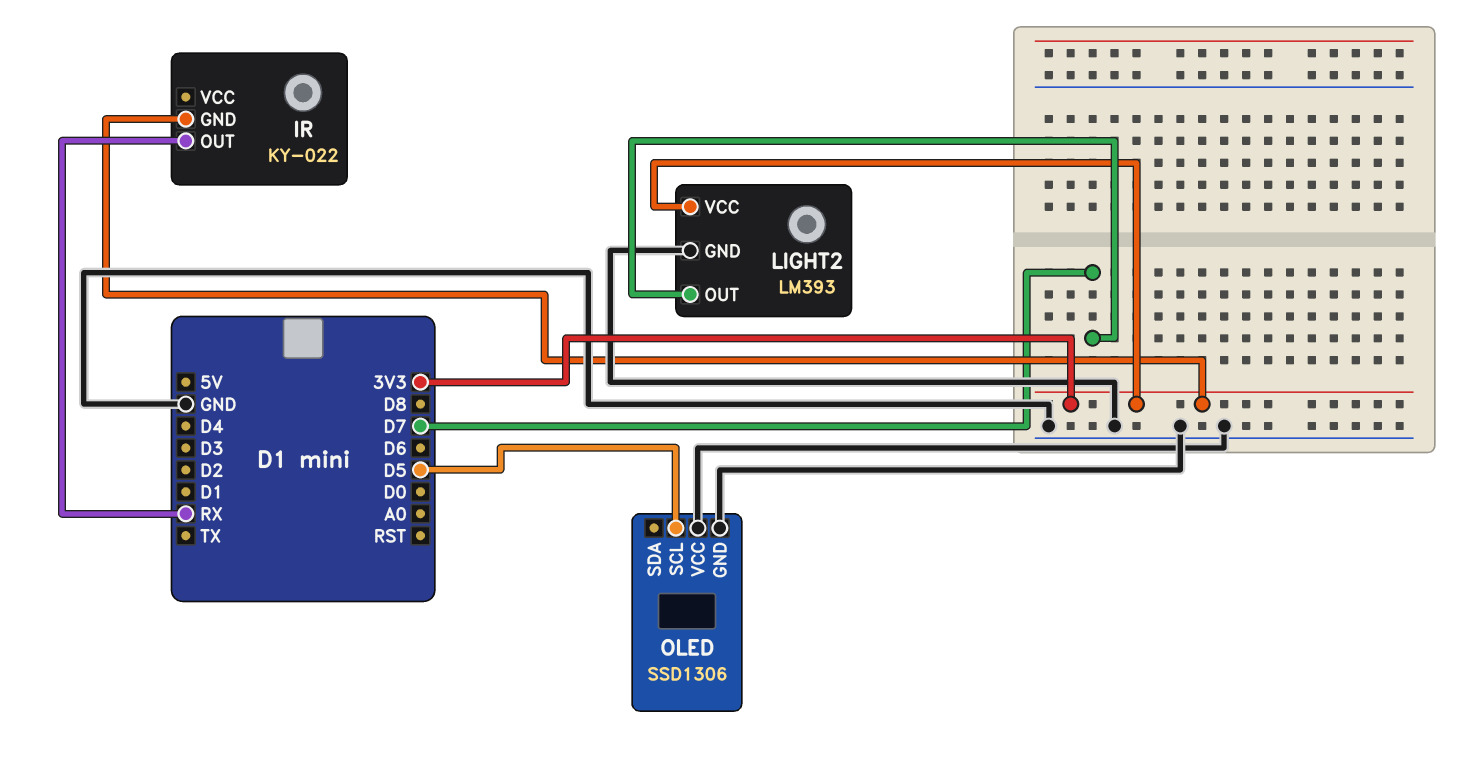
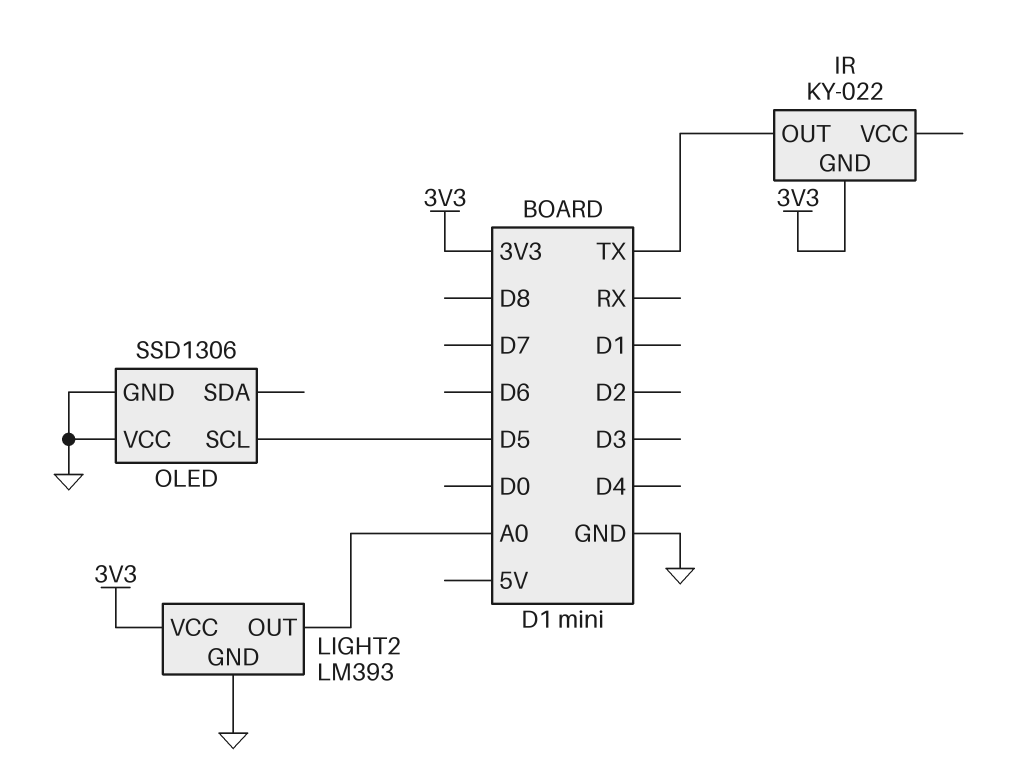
IR pin OUT: RX -> TX
LIGHT2 pin OUT: D7 -> A0

